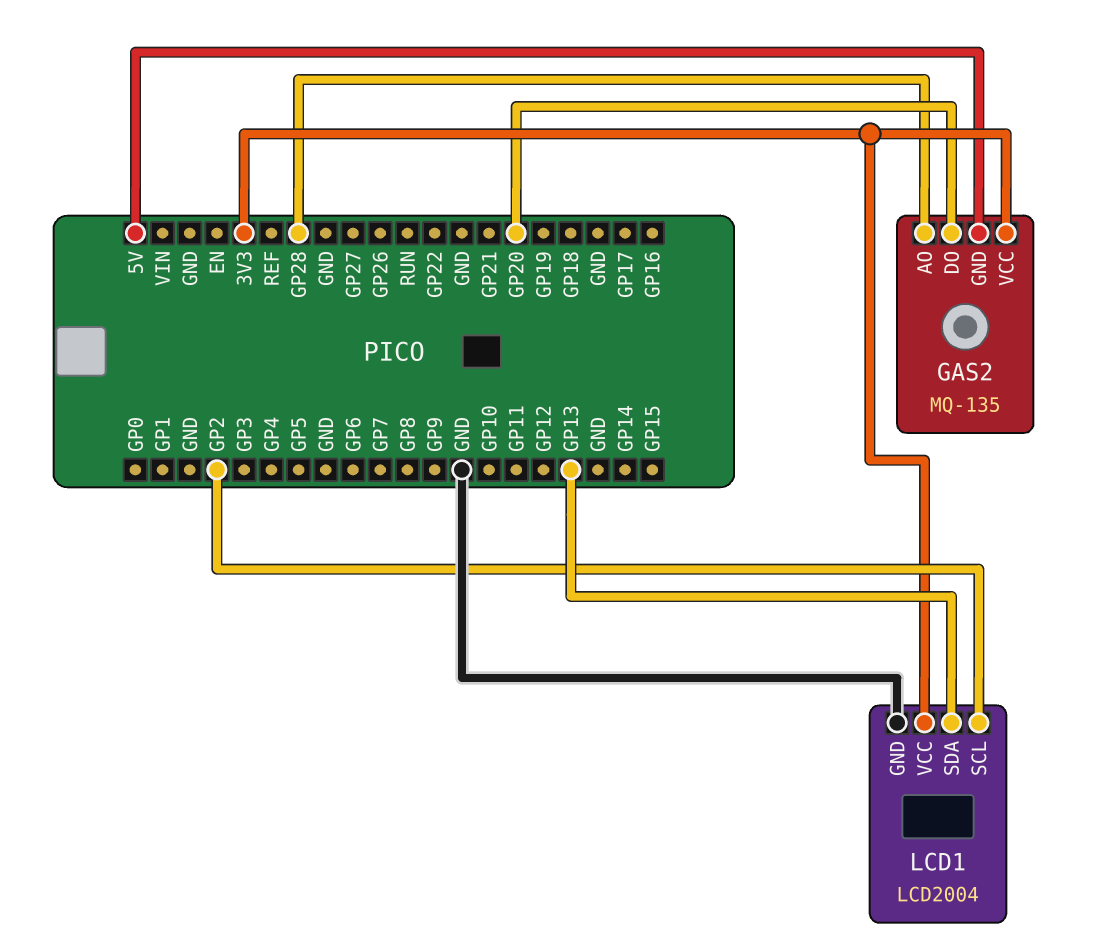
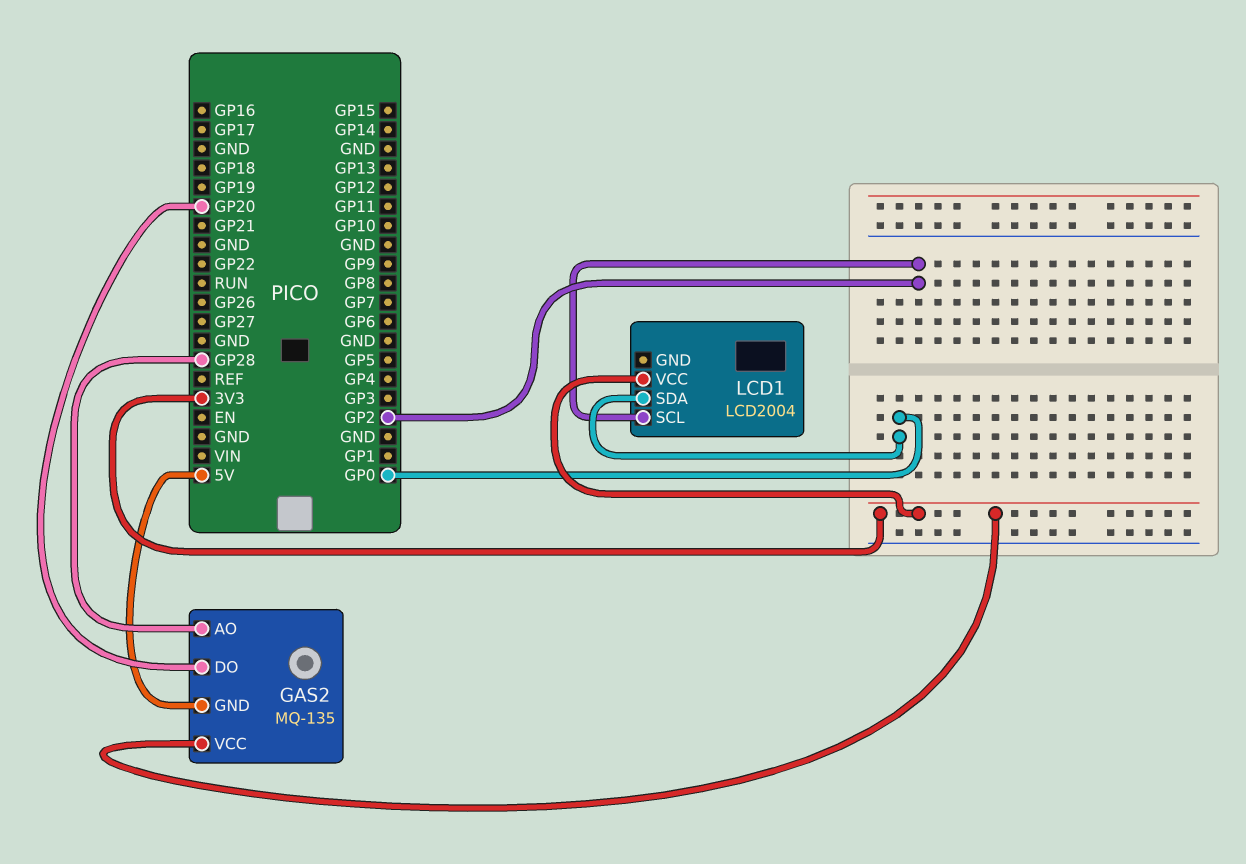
LCD1 pin GND: GND -> none
LCD1 pin SDA: GP13 -> GP0

